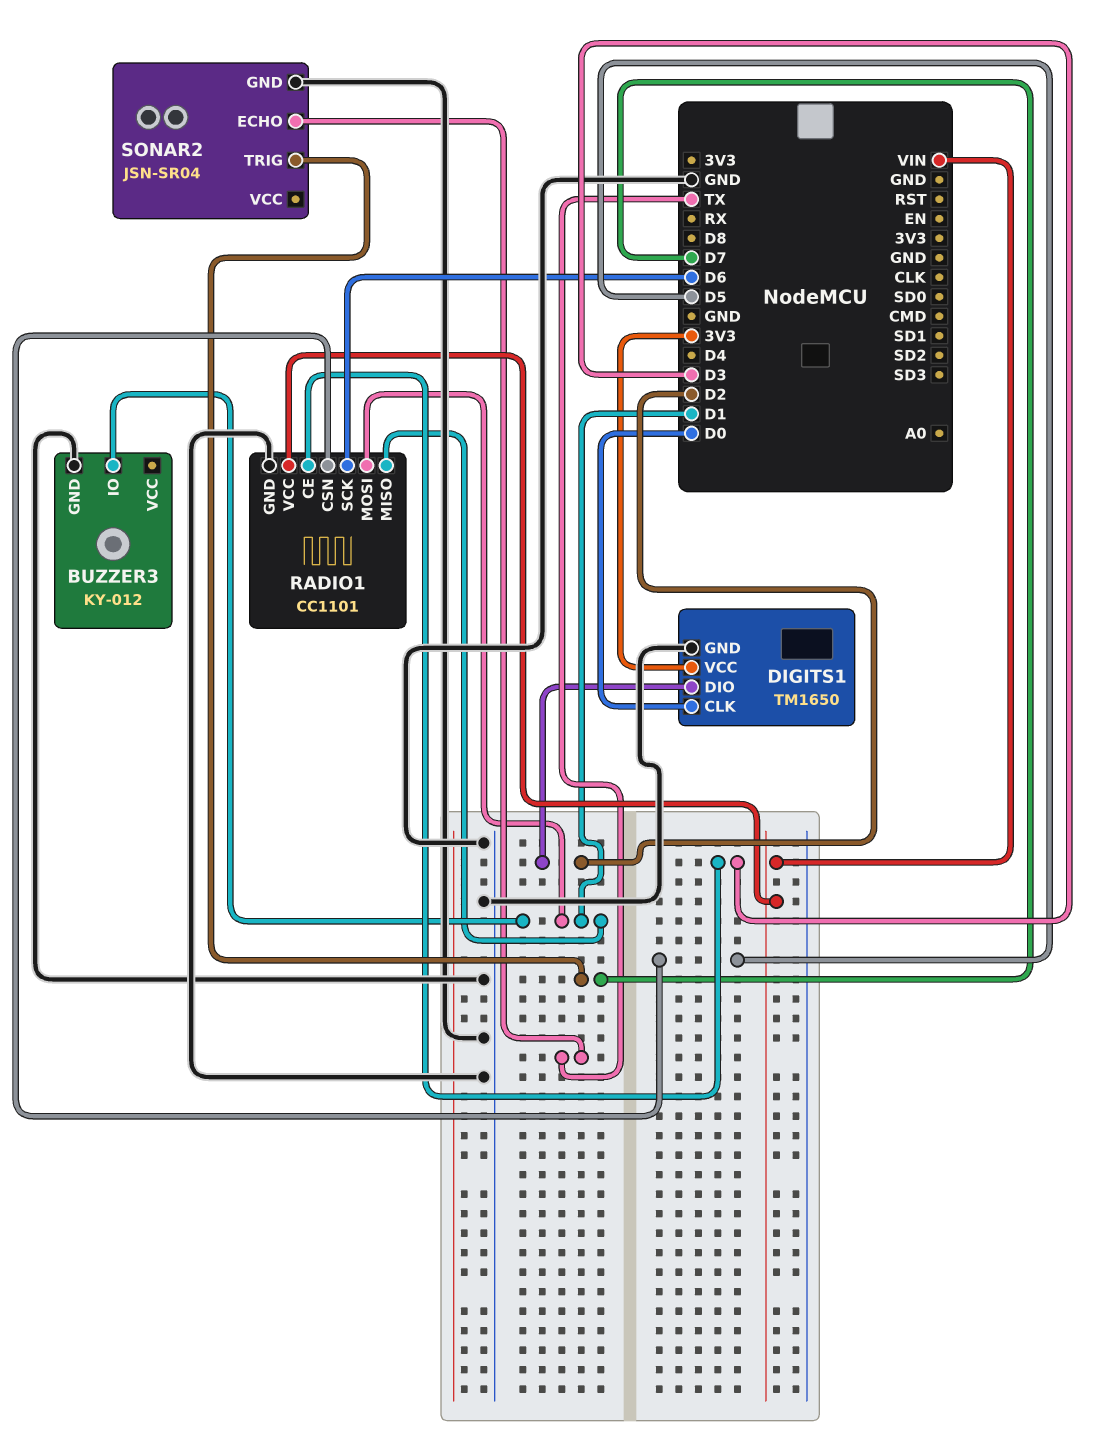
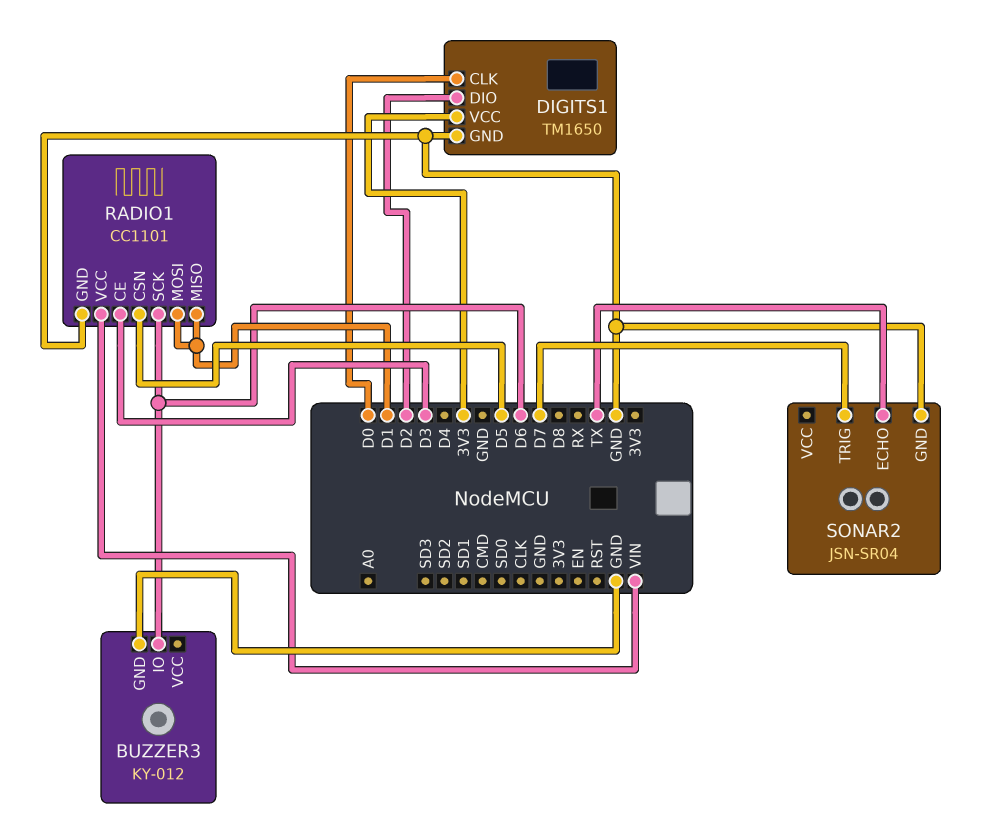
BUZZER3 pin IO: D1 -> D6

